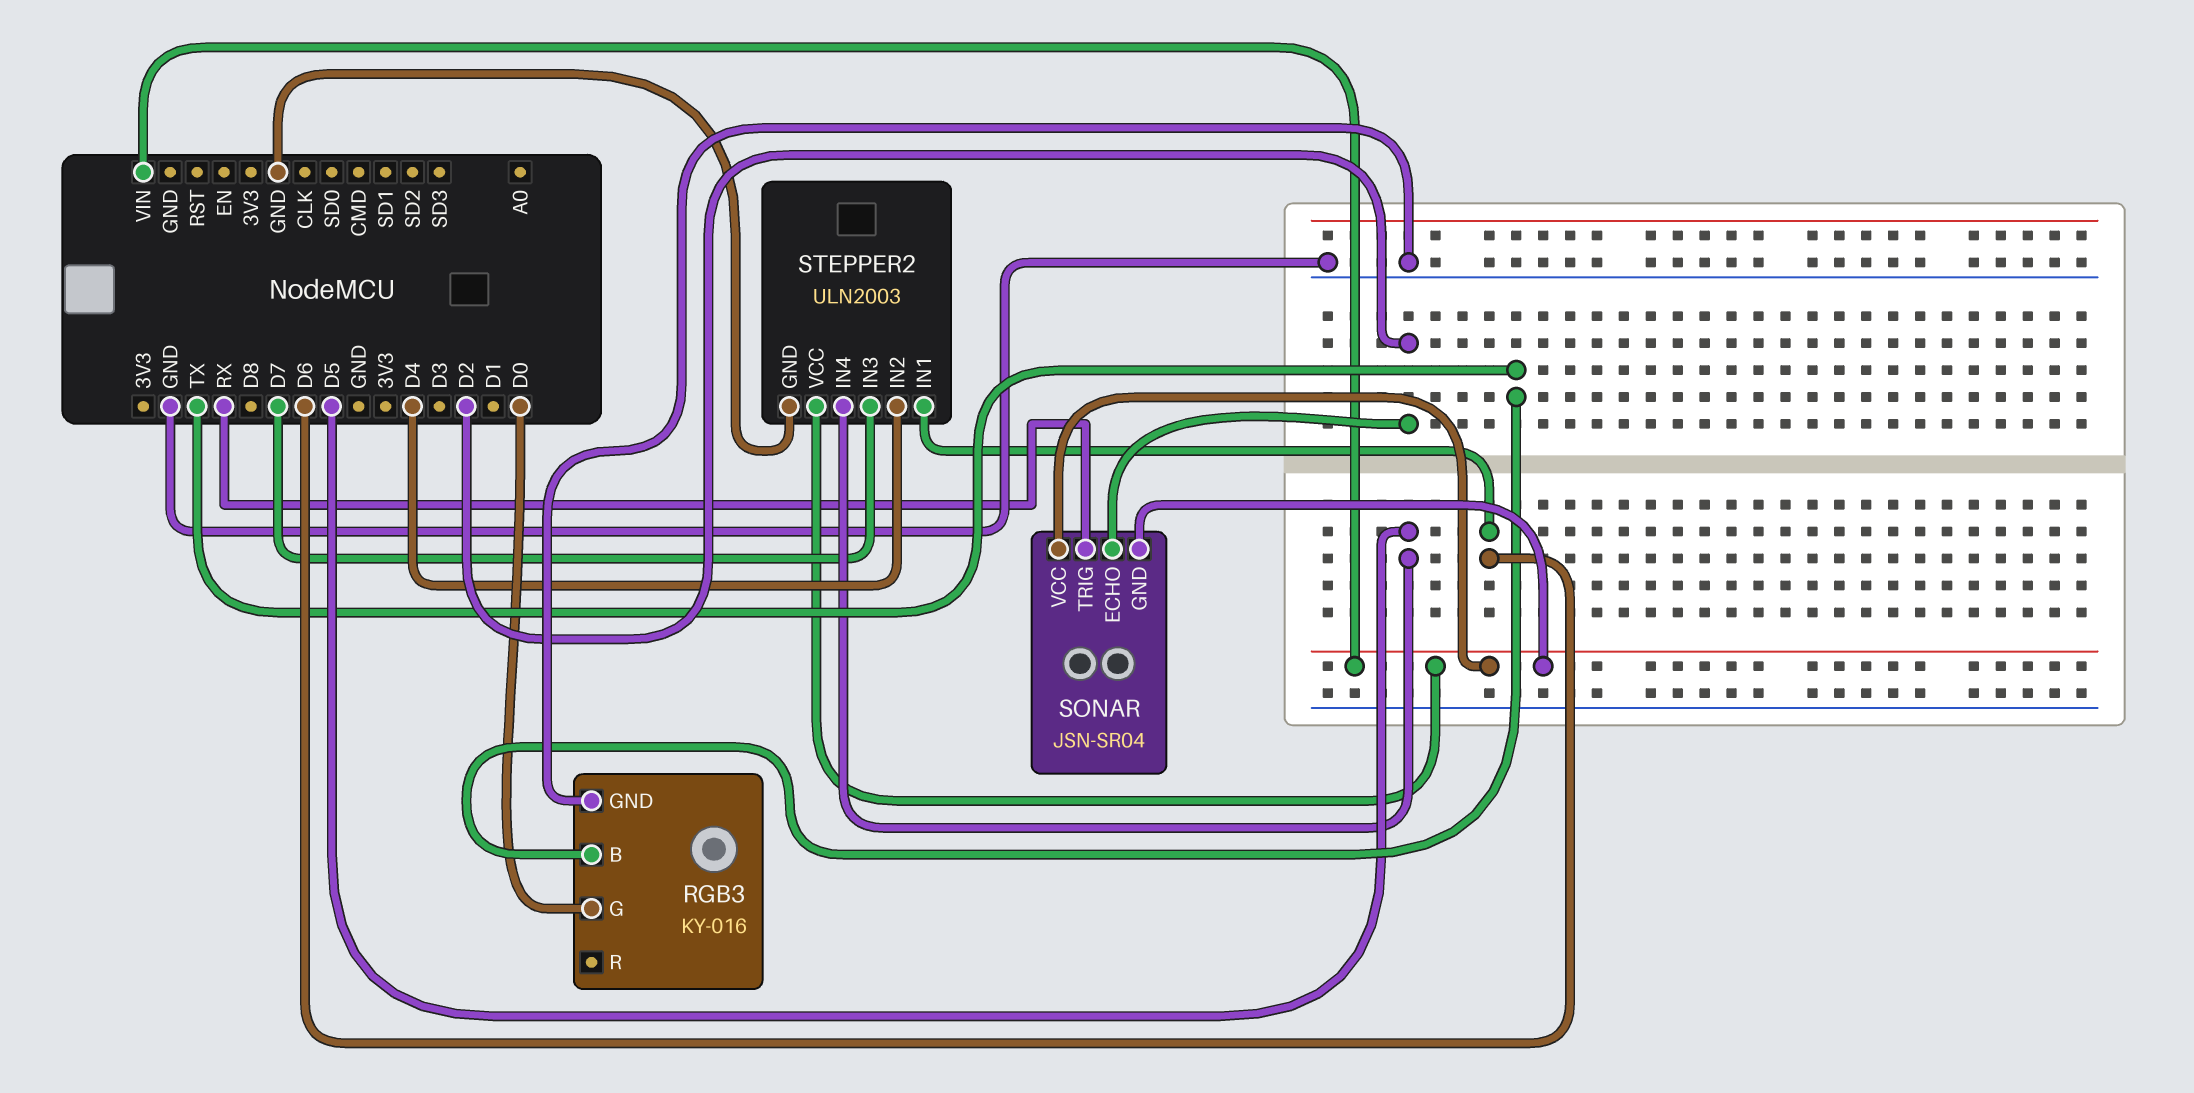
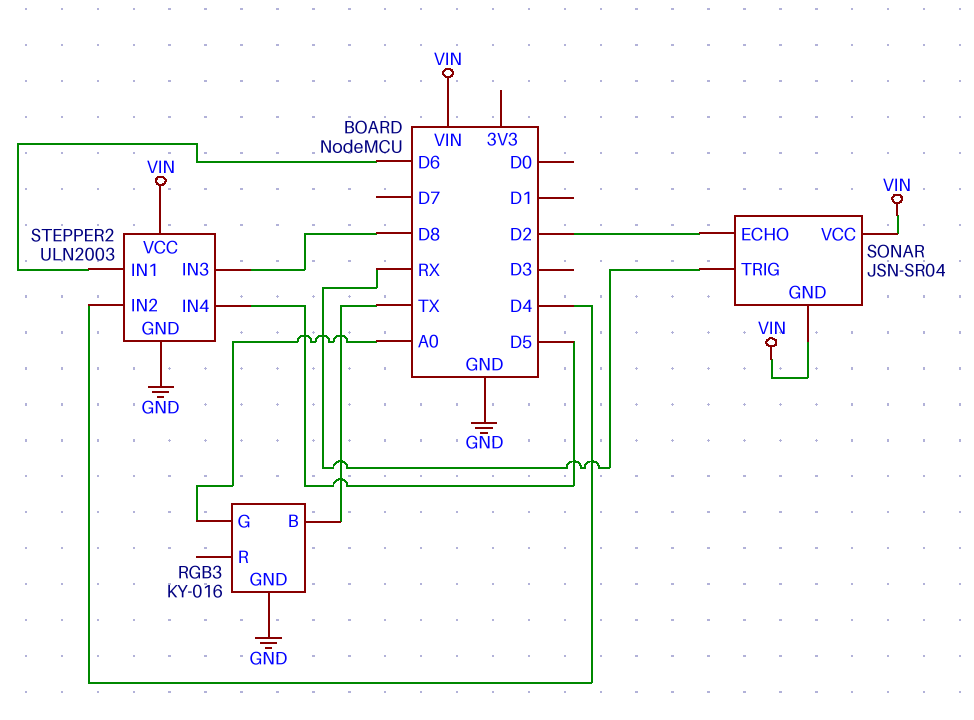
RGB3 pin G: D0 -> A0
STEPPER2 pin IN3: D7 -> D8

